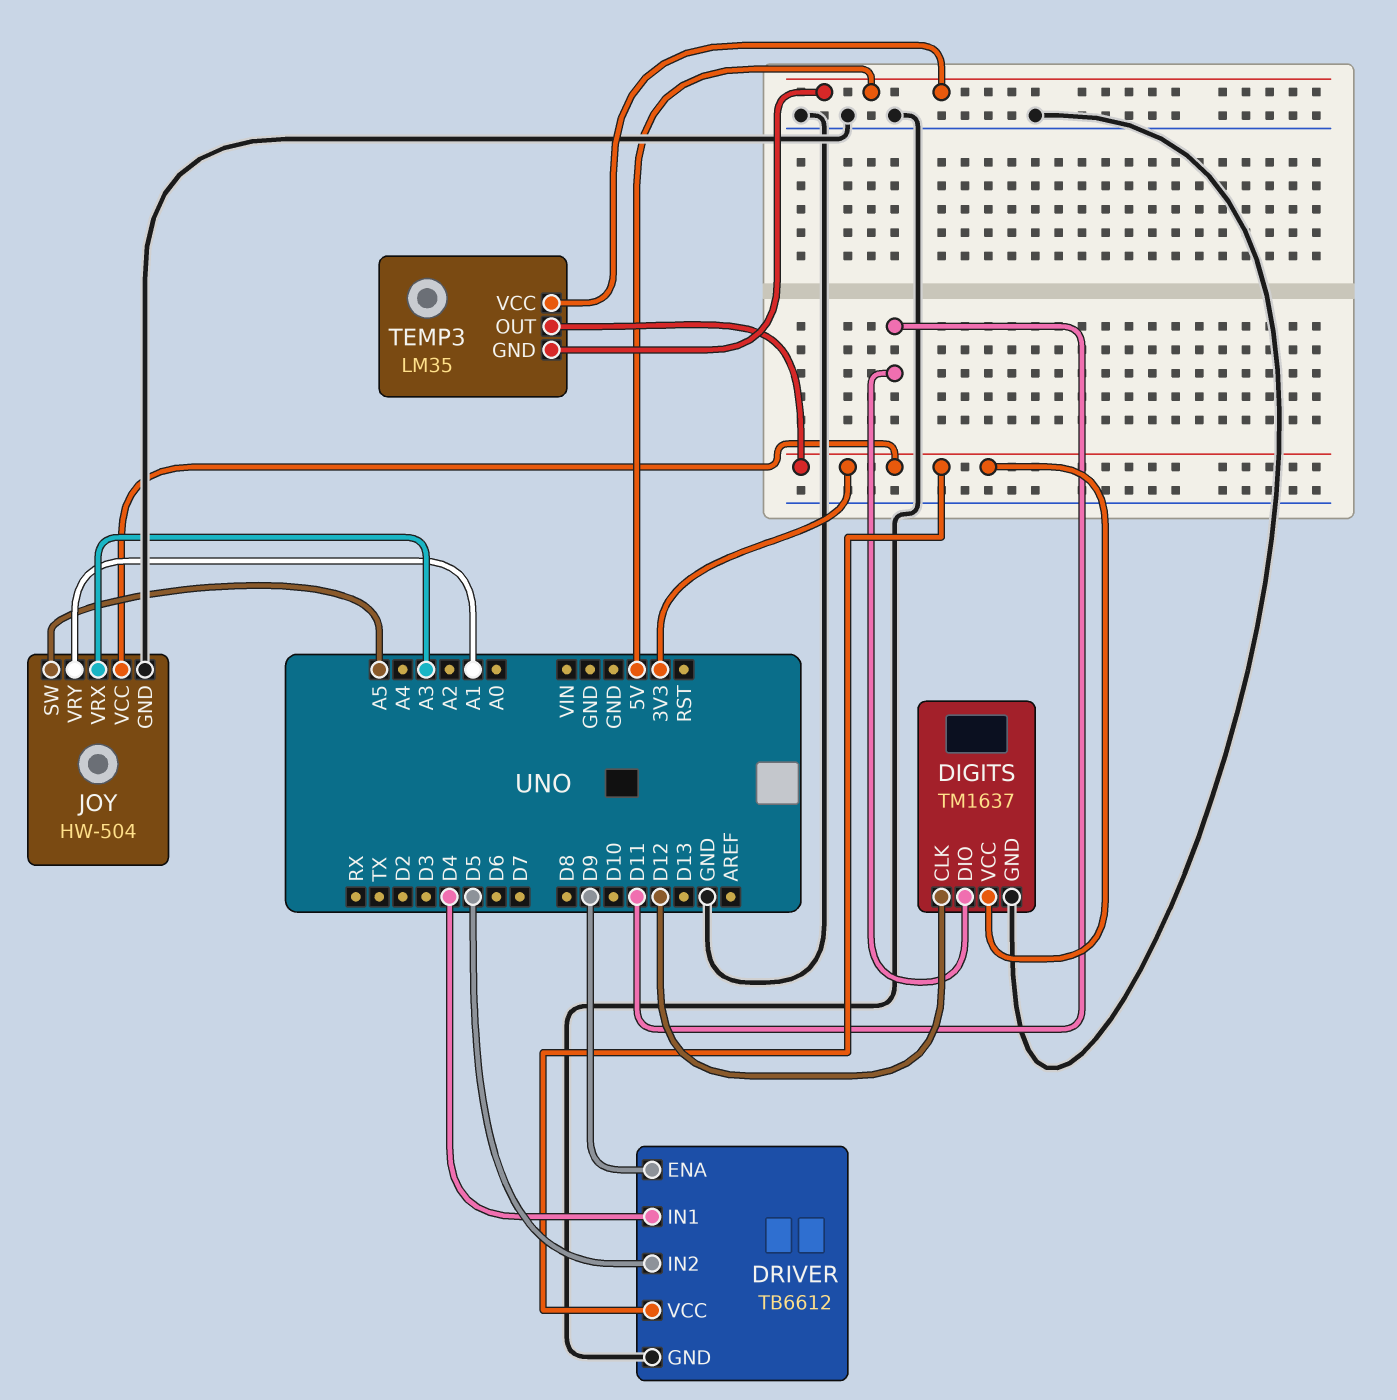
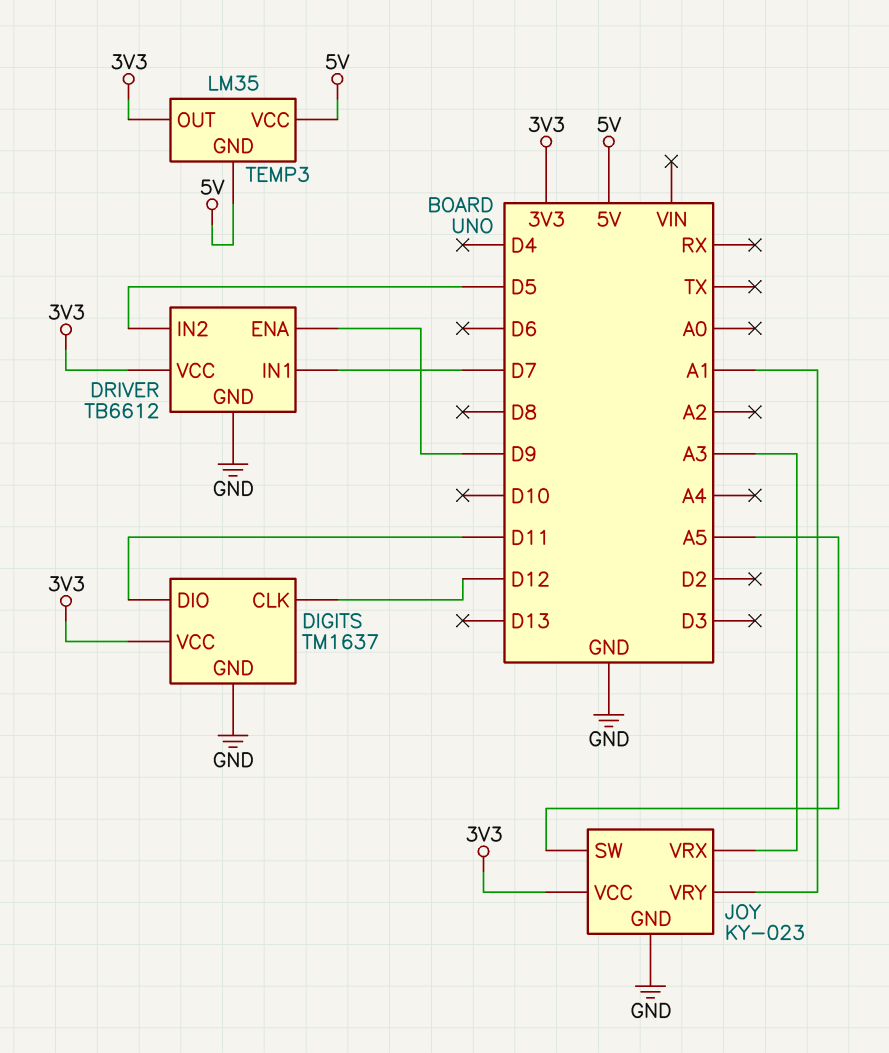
DRIVER pin IN1: D4 -> D7
JOY: HW-504 -> KY-023

